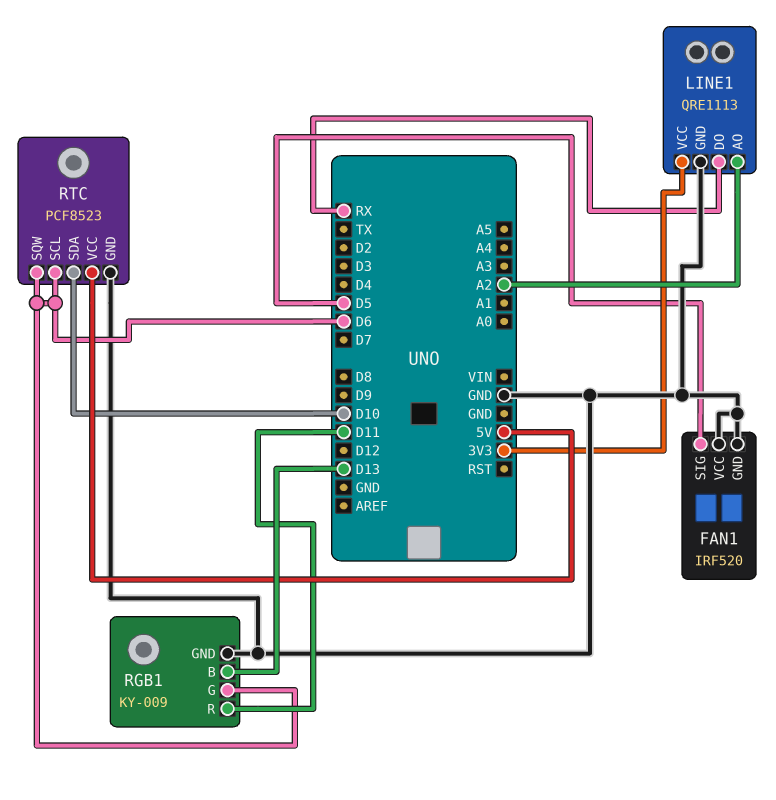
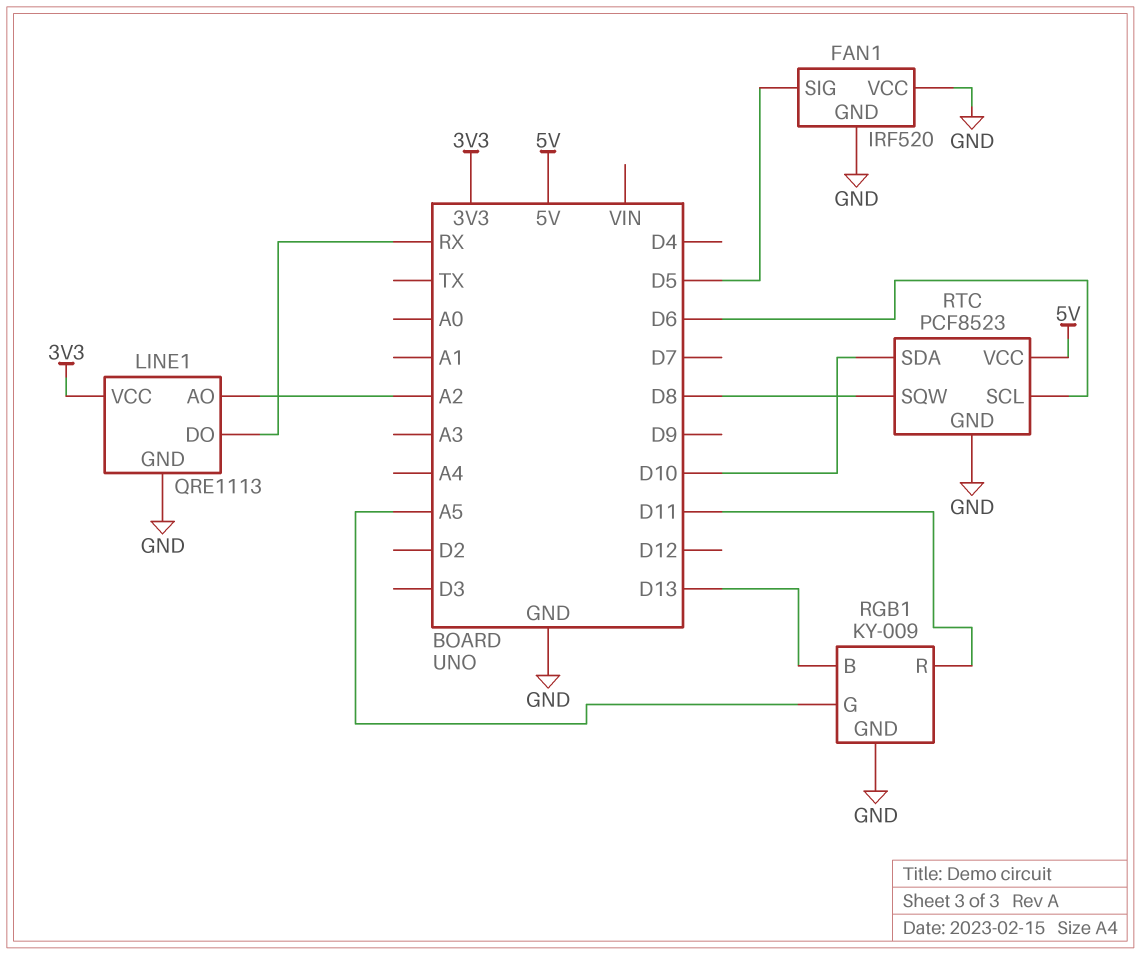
RGB1 pin G: D6 -> A5
RTC pin SQW: D6 -> D8

